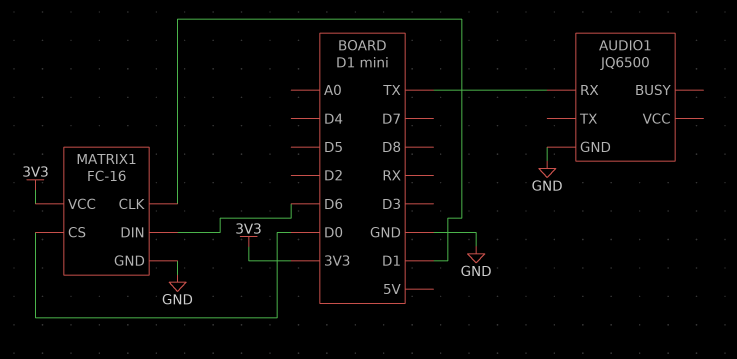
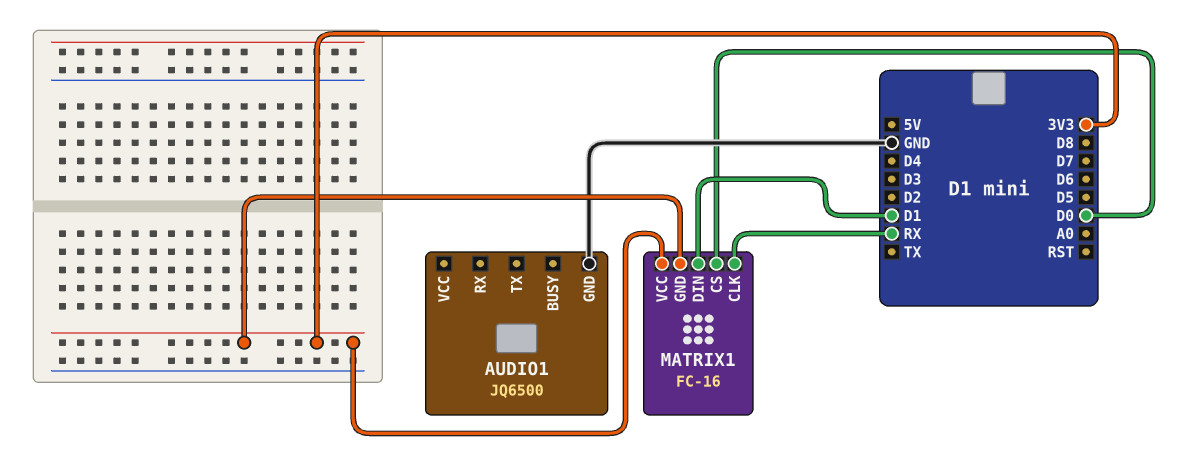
AUDIO1 pin RX: TX -> none
MATRIX1 pin CLK: D1 -> RX
MATRIX1 pin DIN: D6 -> D1
MATRIX1 pin GND: GND -> 3V3

